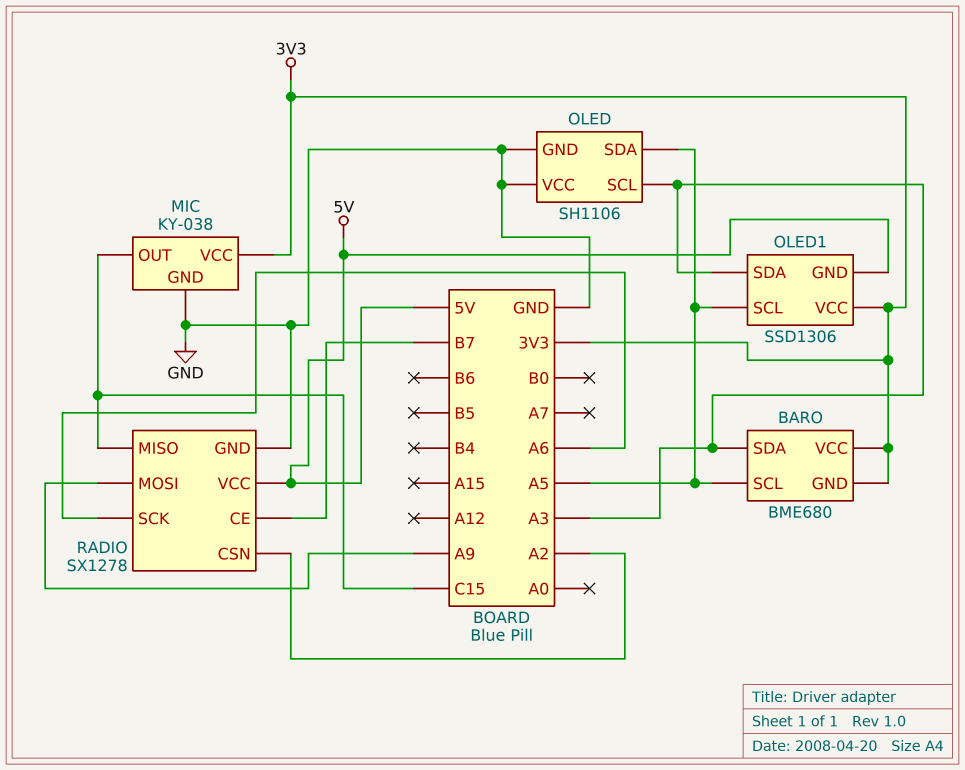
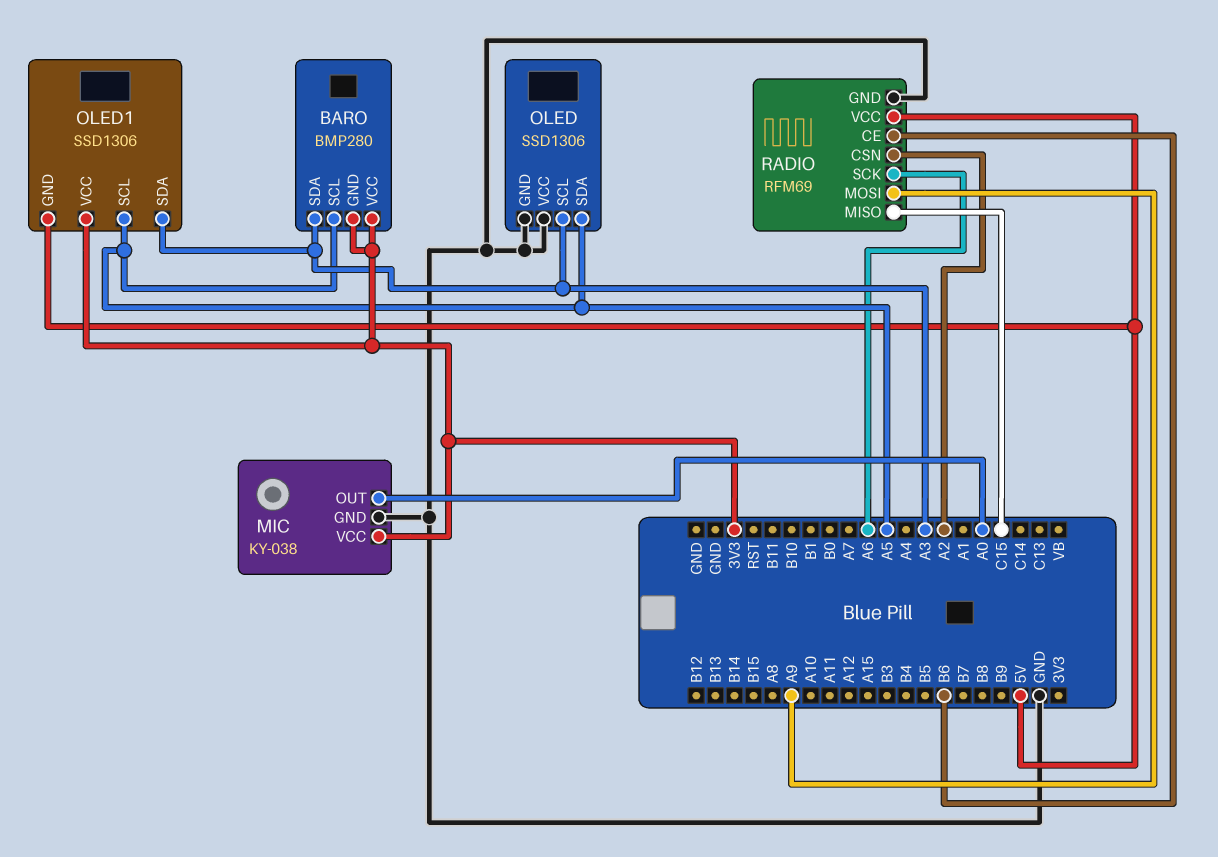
BARO: BME680 -> BMP280
MIC pin OUT: C15 -> A0
OLED: SH1106 -> SSD1306
RADIO: SX1278 -> RFM69
RADIO pin CE: B7 -> B6

